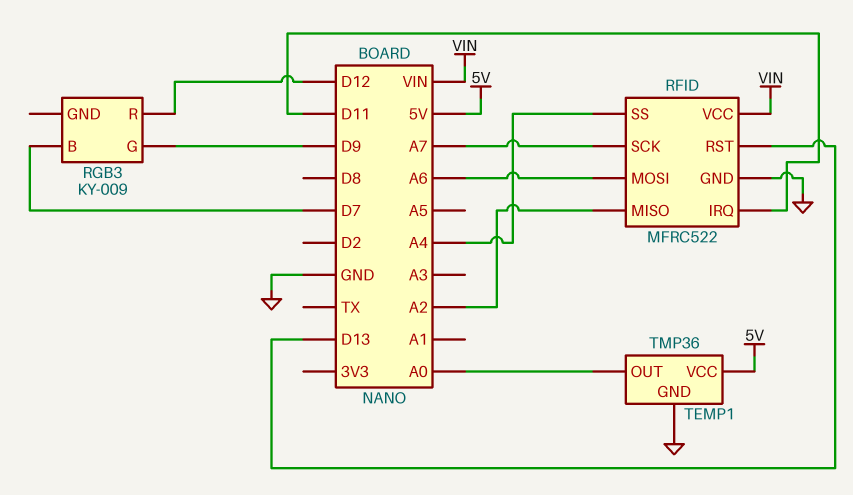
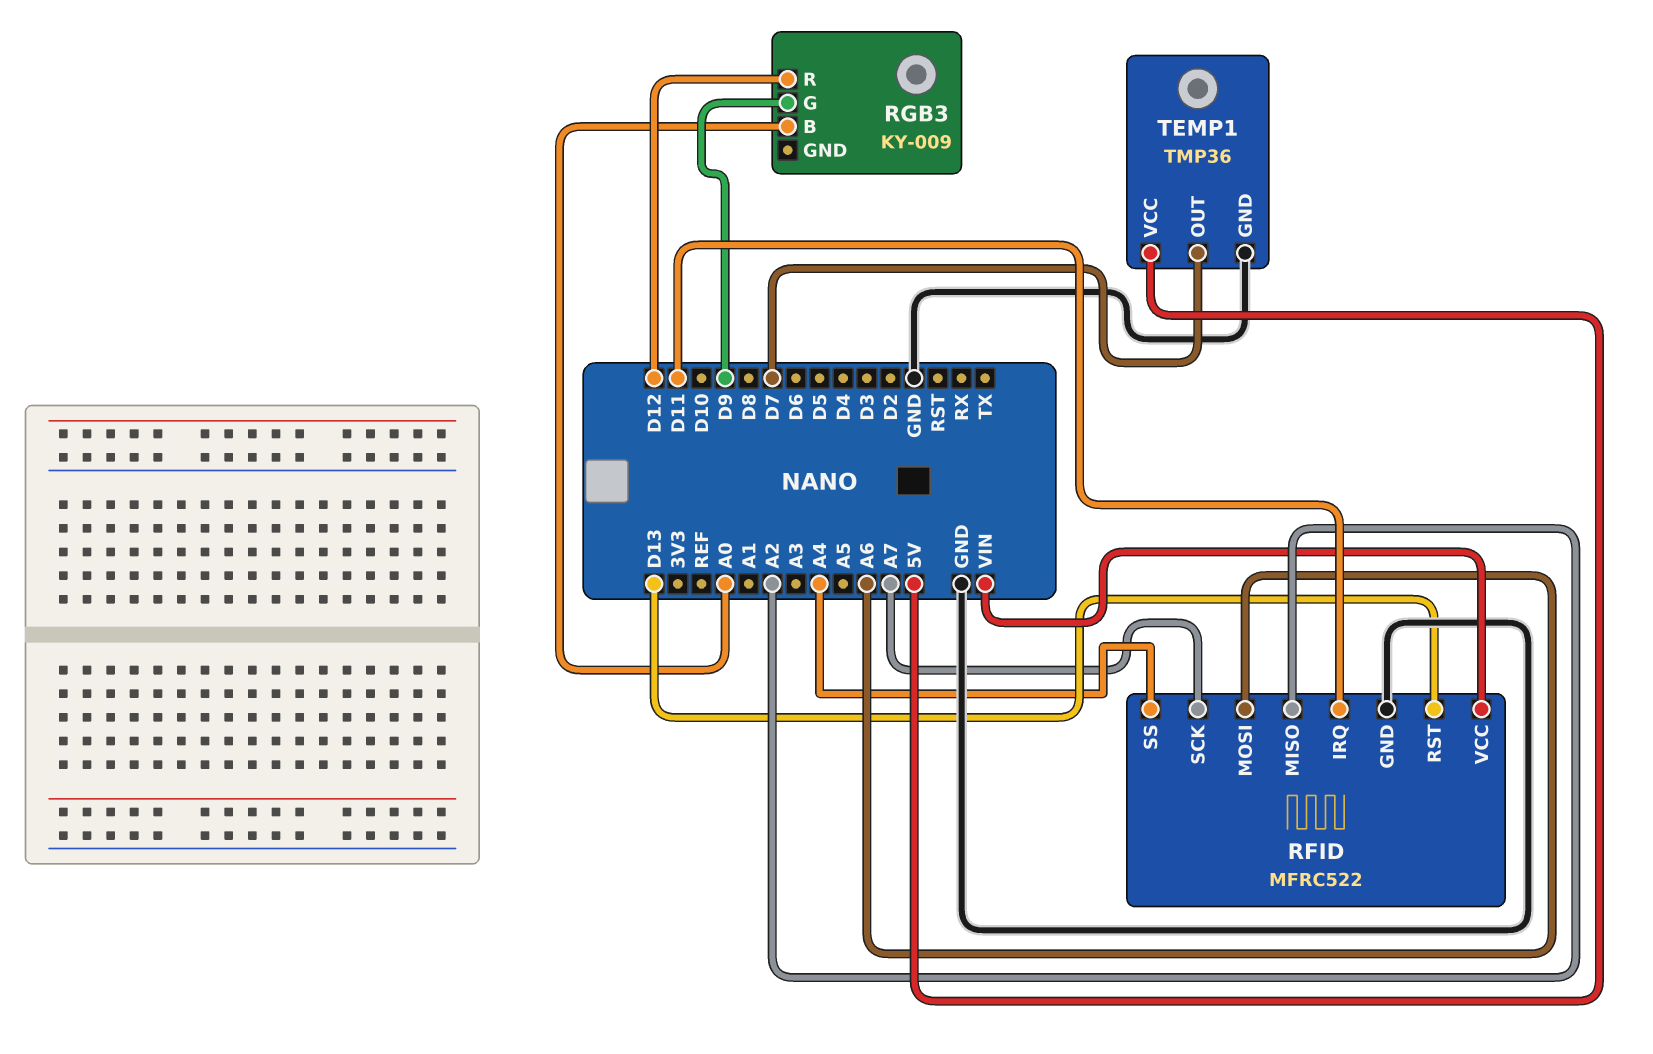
RGB3 pin B: D7 -> A0
TEMP1 pin OUT: A0 -> D7

